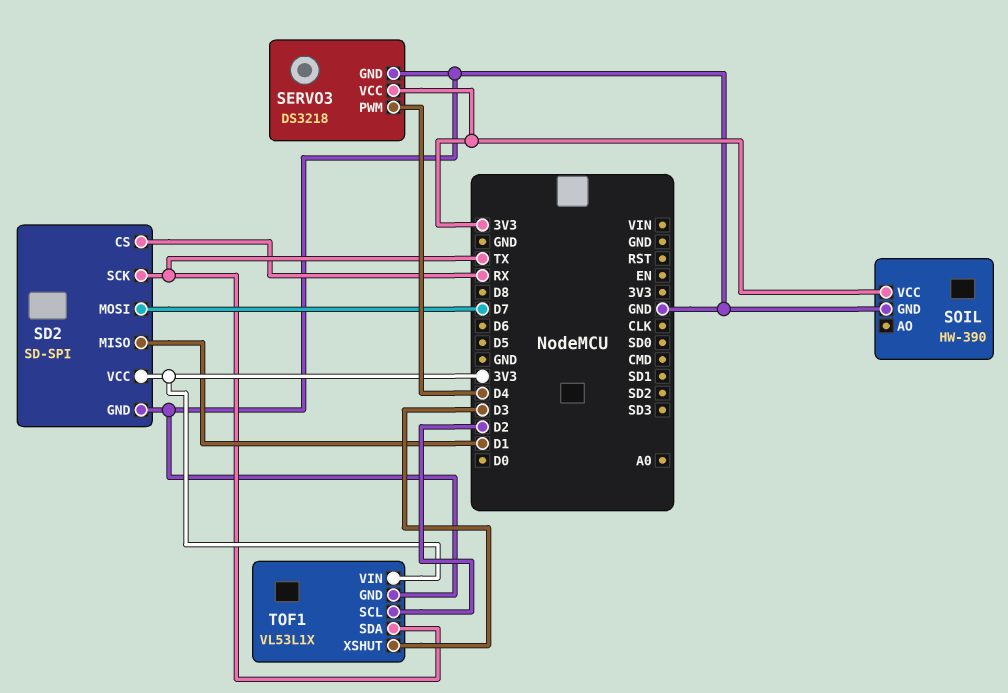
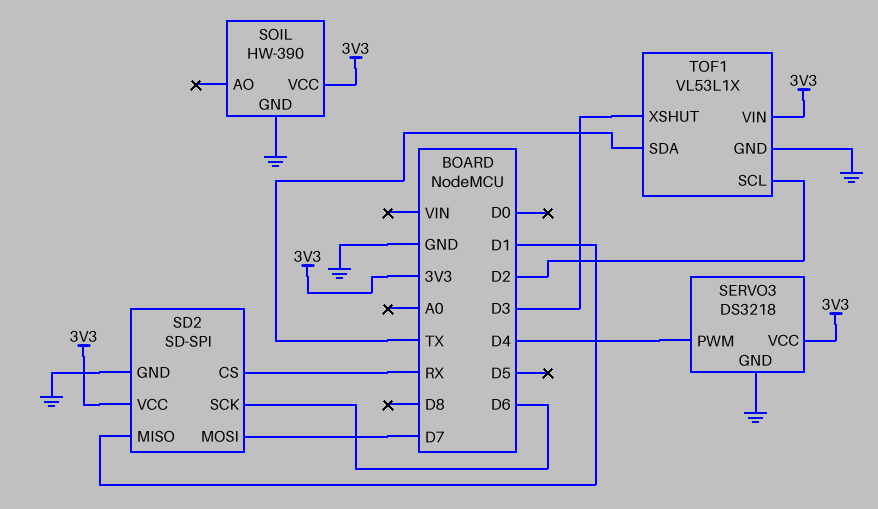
SD2 pin SCK: TX -> D6

